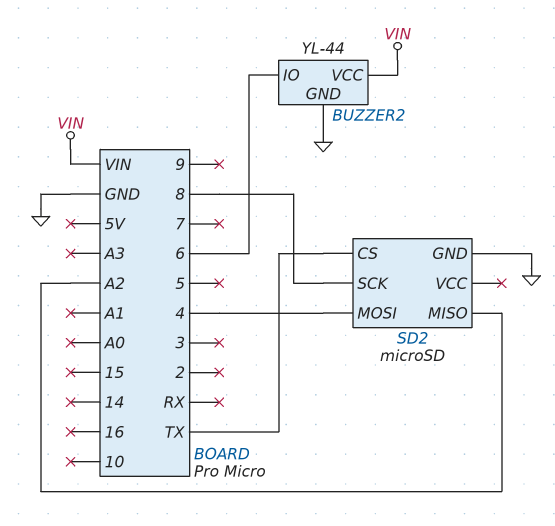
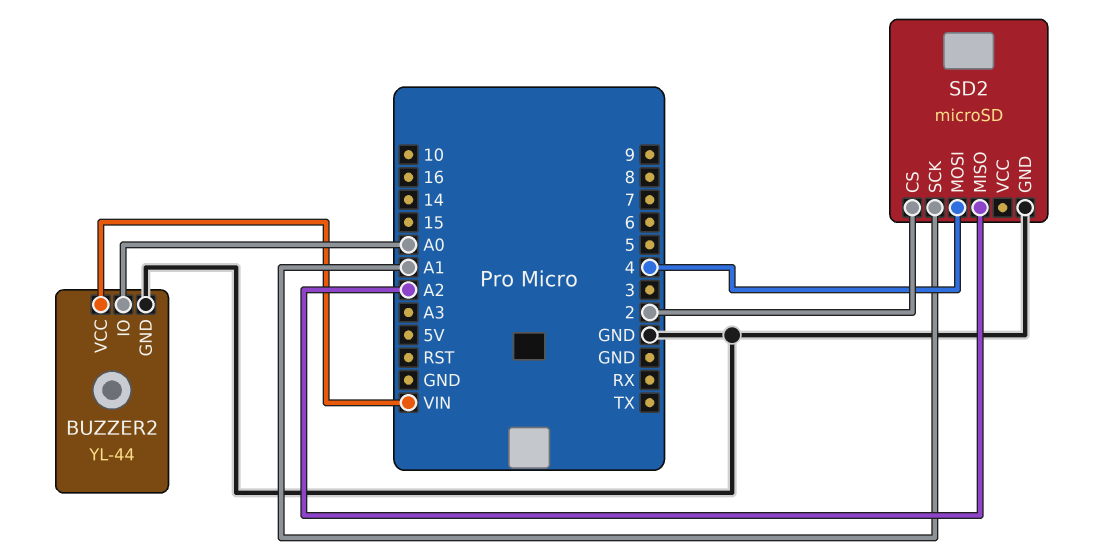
BUZZER2 pin IO: 6 -> A0
SD2 pin CS: TX -> 2
SD2 pin SCK: 8 -> A1

